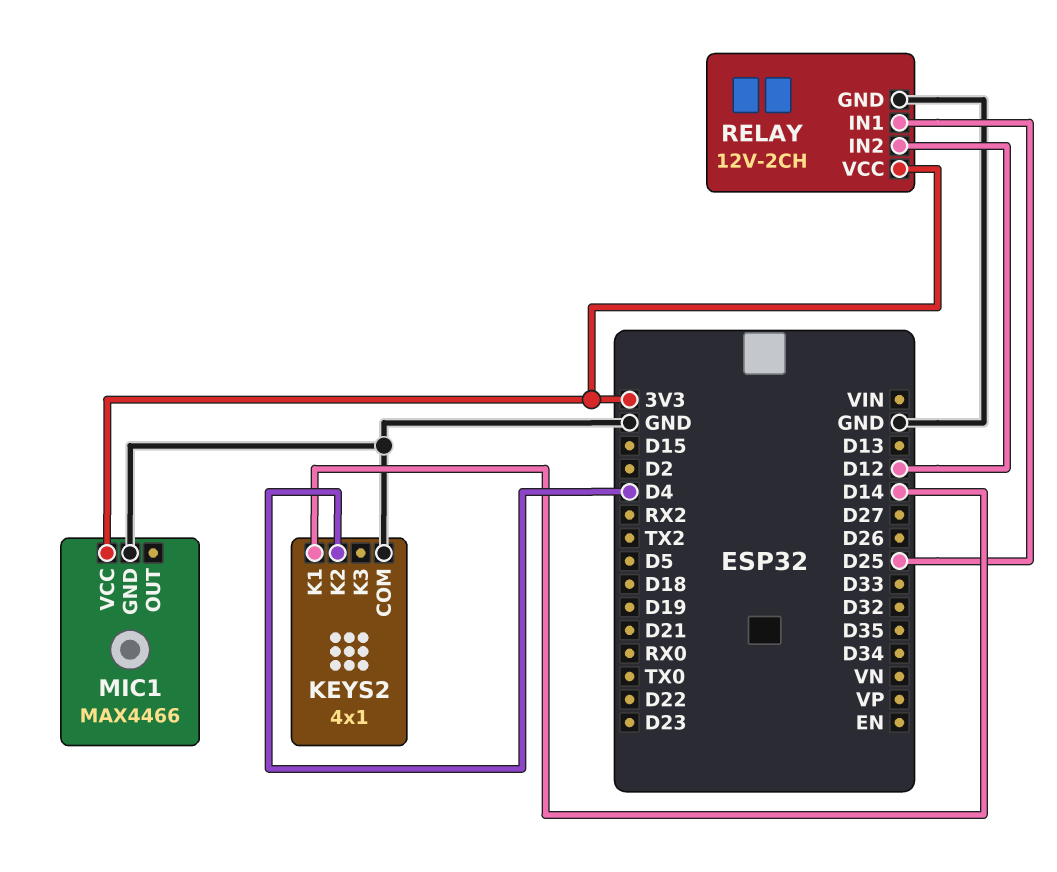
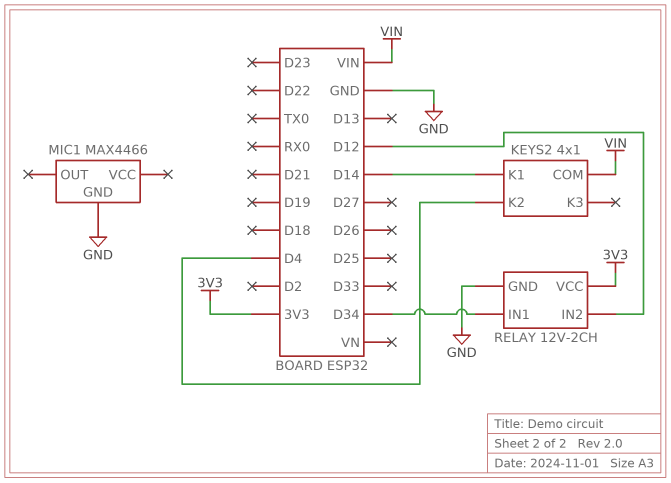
KEYS2 pin COM: GND -> VIN
MIC1 pin VCC: 3V3 -> none
RELAY pin IN1: D25 -> D34

